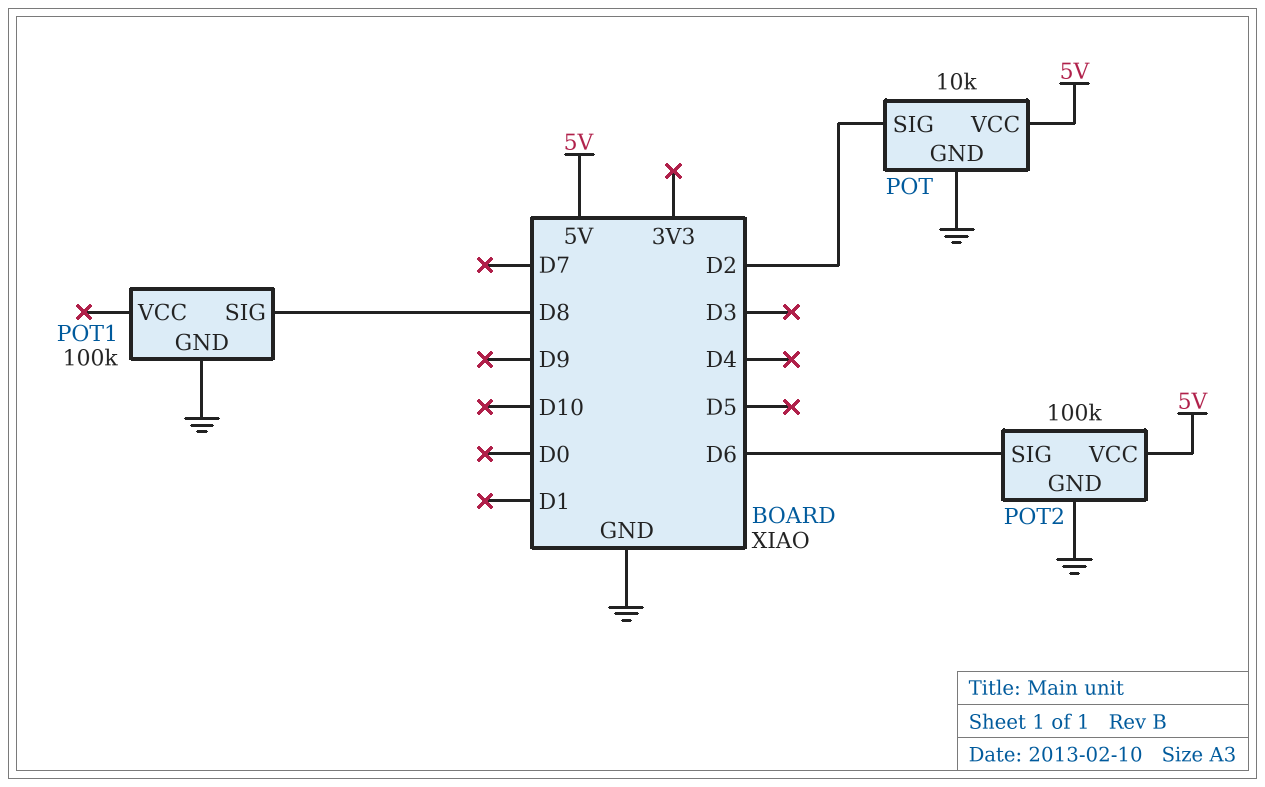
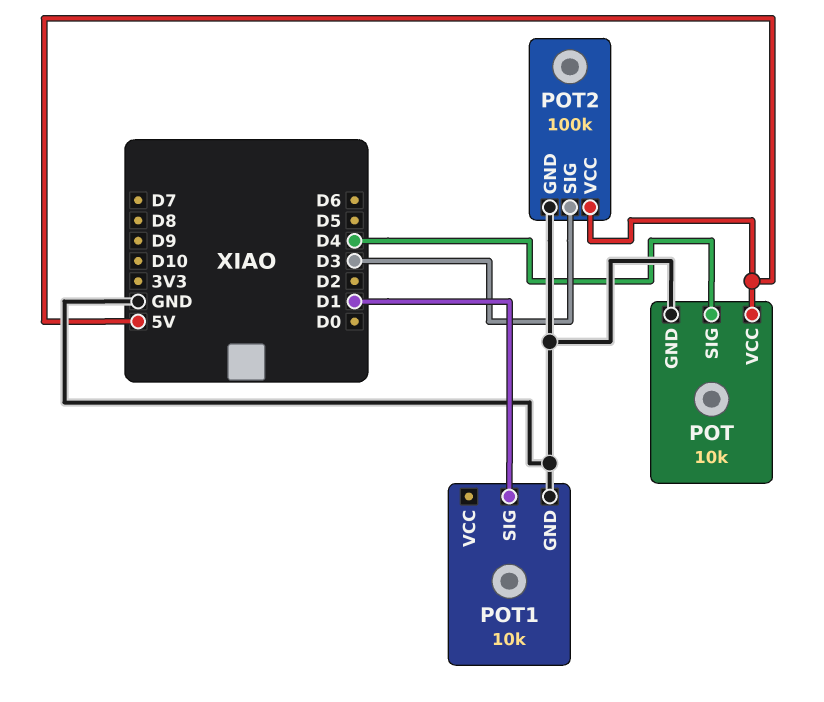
POT pin SIG: D2 -> D4
POT1: 100k -> 10k
POT1 pin SIG: D8 -> D1
POT2 pin SIG: D6 -> D3

